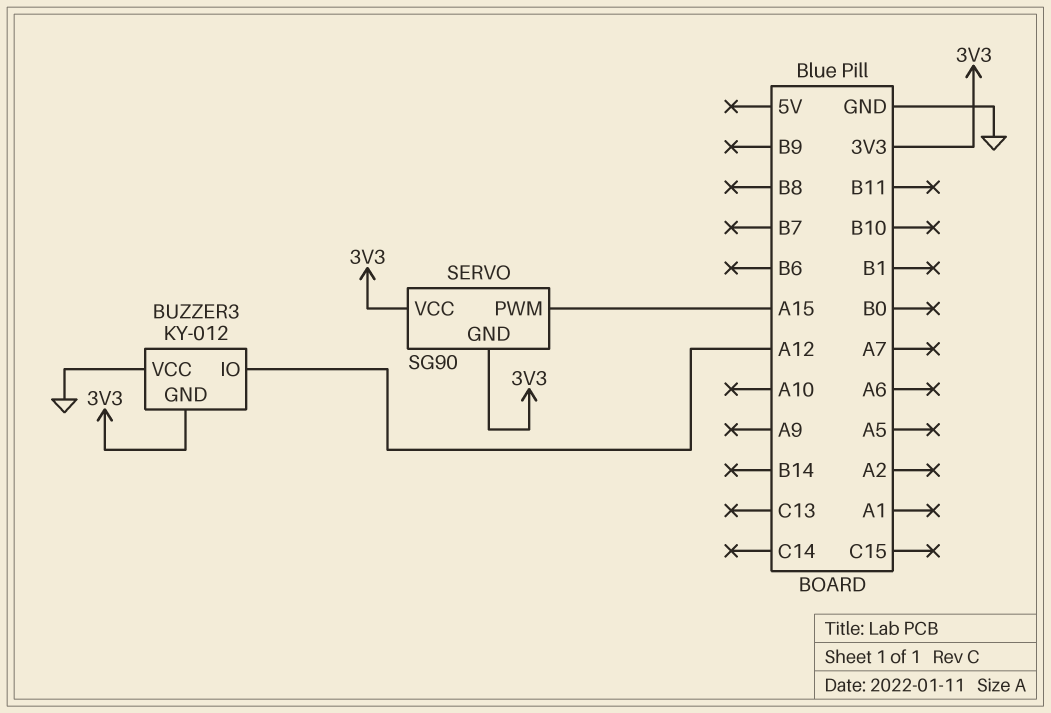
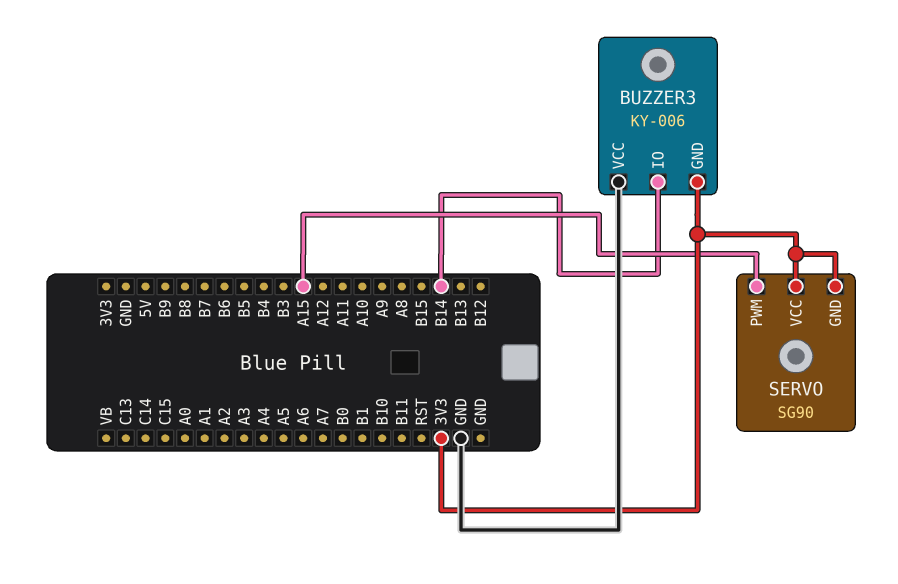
BUZZER3: KY-012 -> KY-006
BUZZER3 pin IO: A12 -> B14

